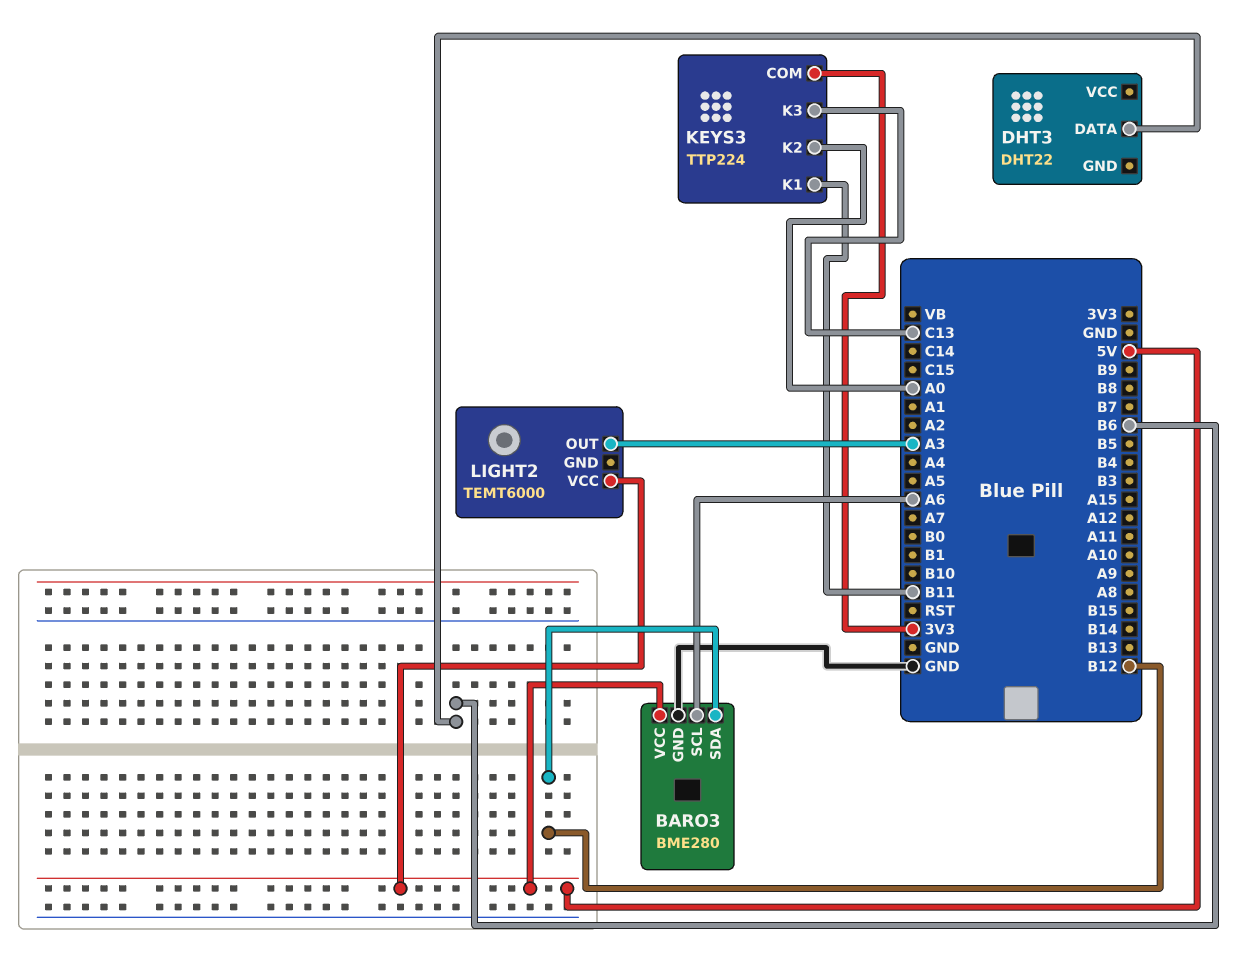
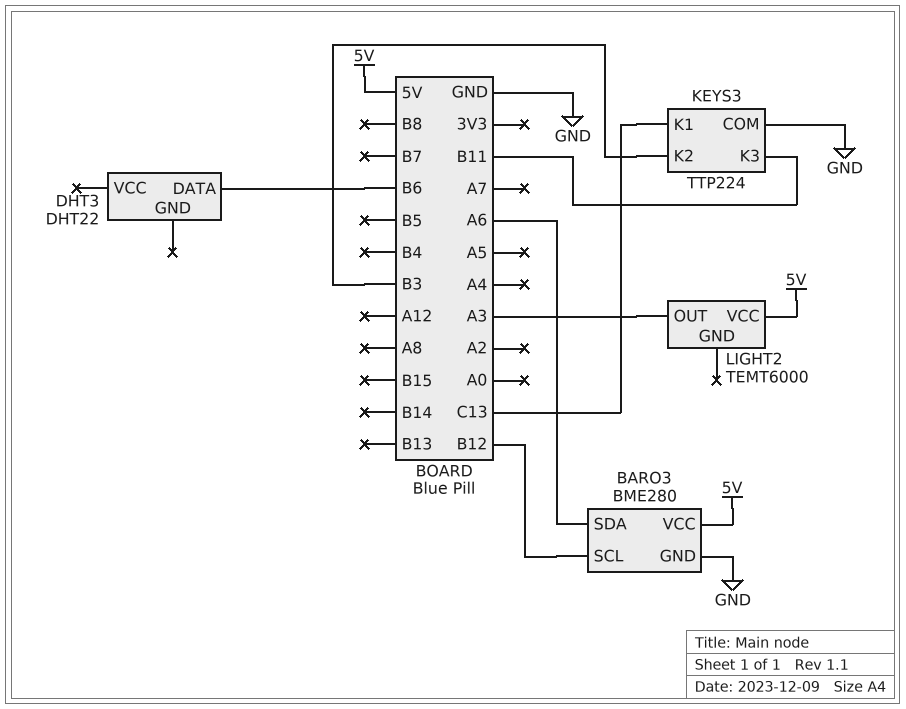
BARO3 pin SCL: A6 -> B12
BARO3 pin SDA: B12 -> A6
KEYS3 pin COM: 3V3 -> GND
KEYS3 pin K1: B11 -> C13
KEYS3 pin K2: A0 -> B3
KEYS3 pin K3: C13 -> B11

